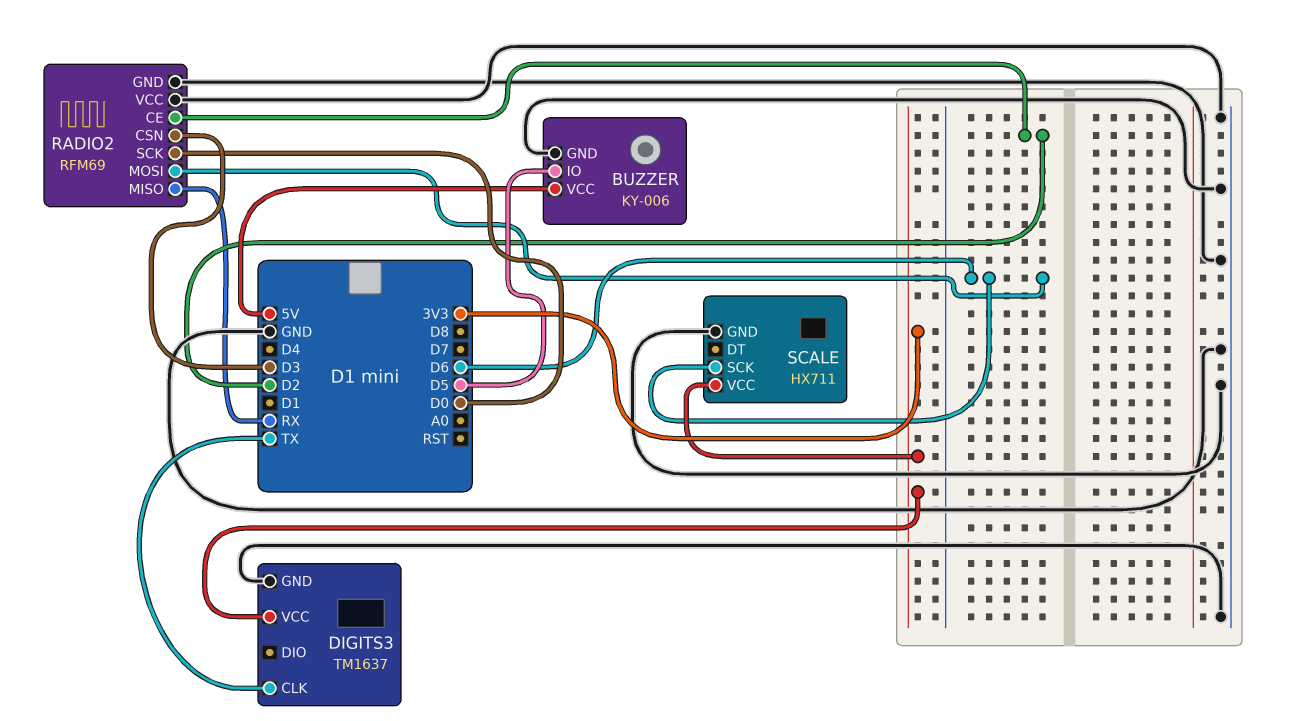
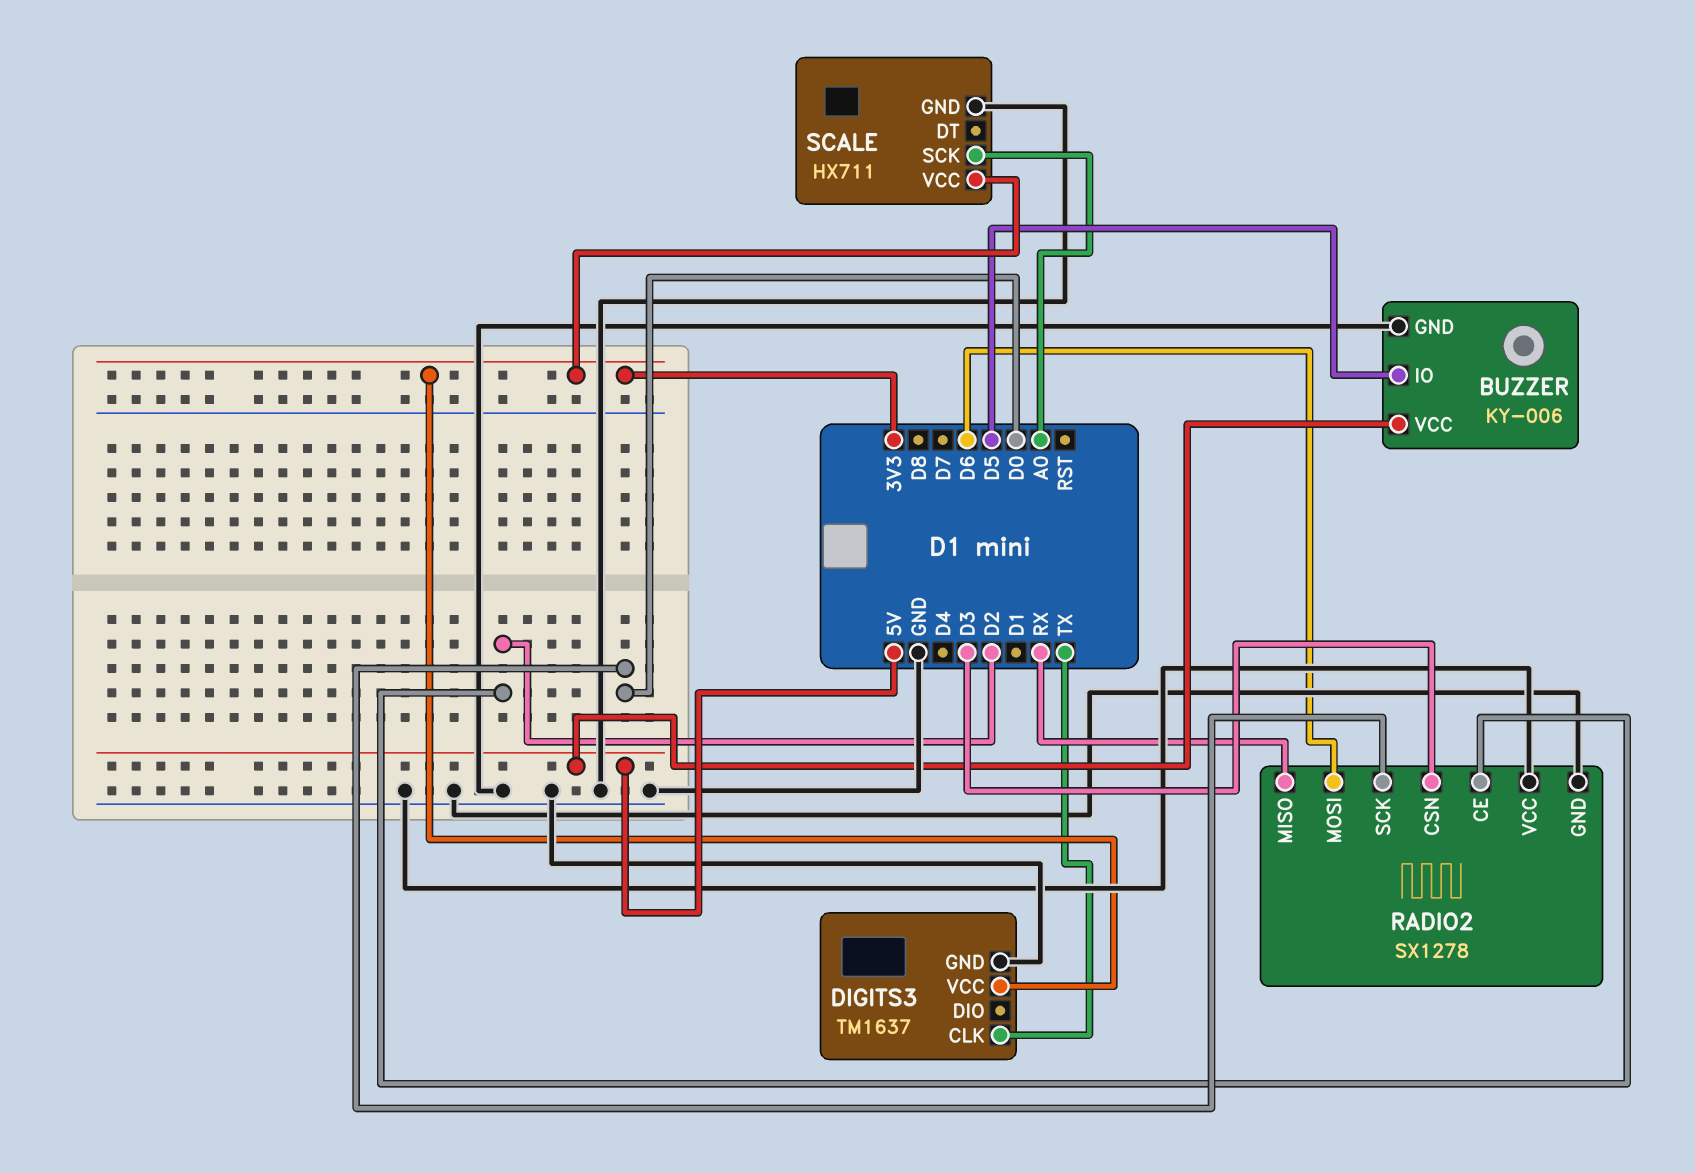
RADIO2: RFM69 -> SX1278
SCALE pin SCK: D6 -> A0

